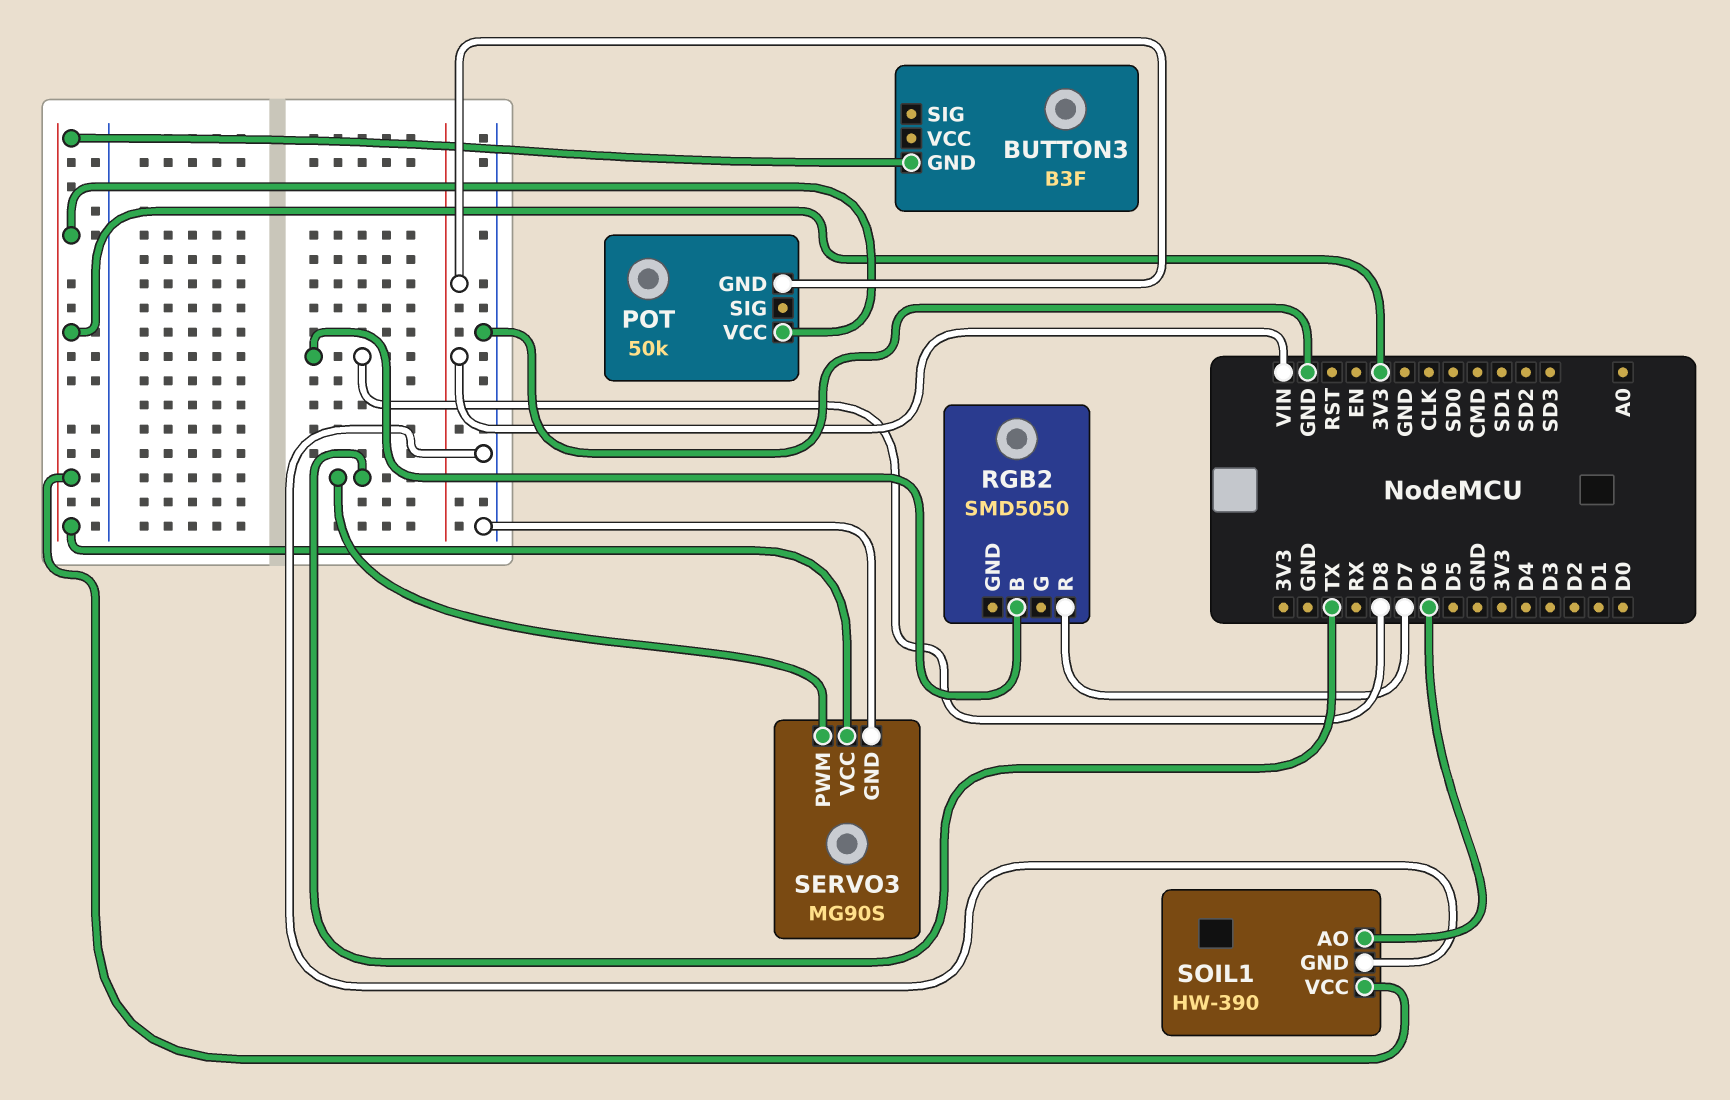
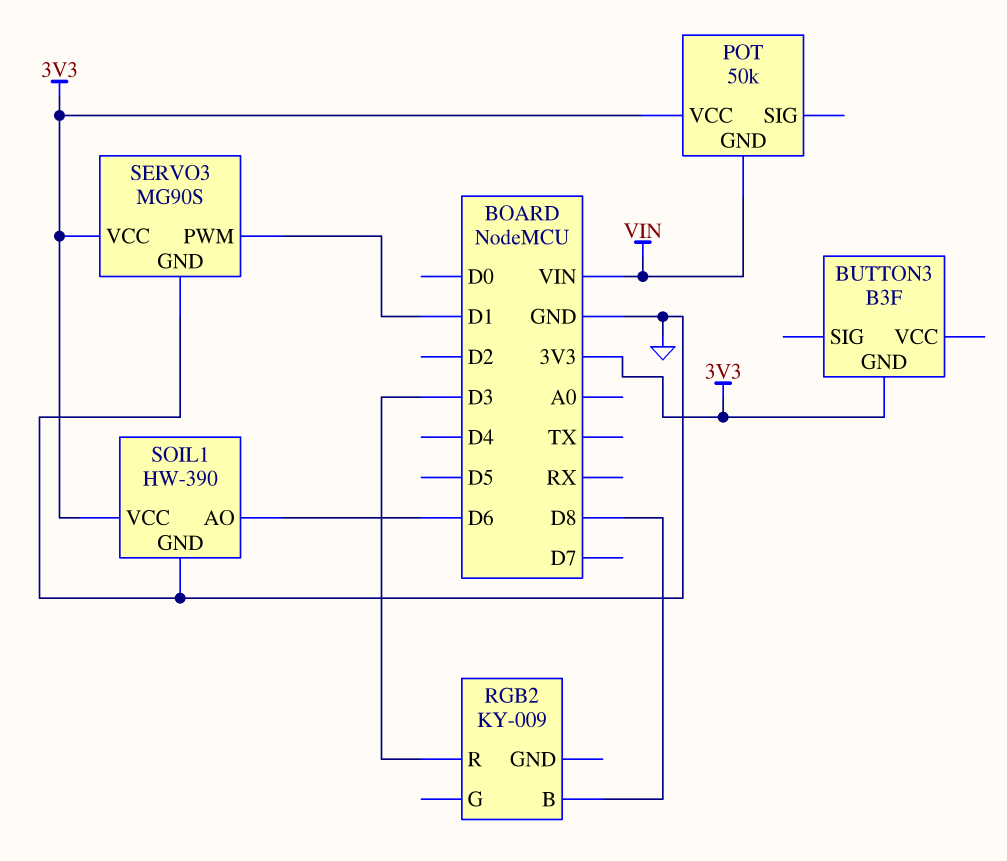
RGB2: SMD5050 -> KY-009
RGB2 pin R: D7 -> D3
SERVO3 pin PWM: TX -> D1

